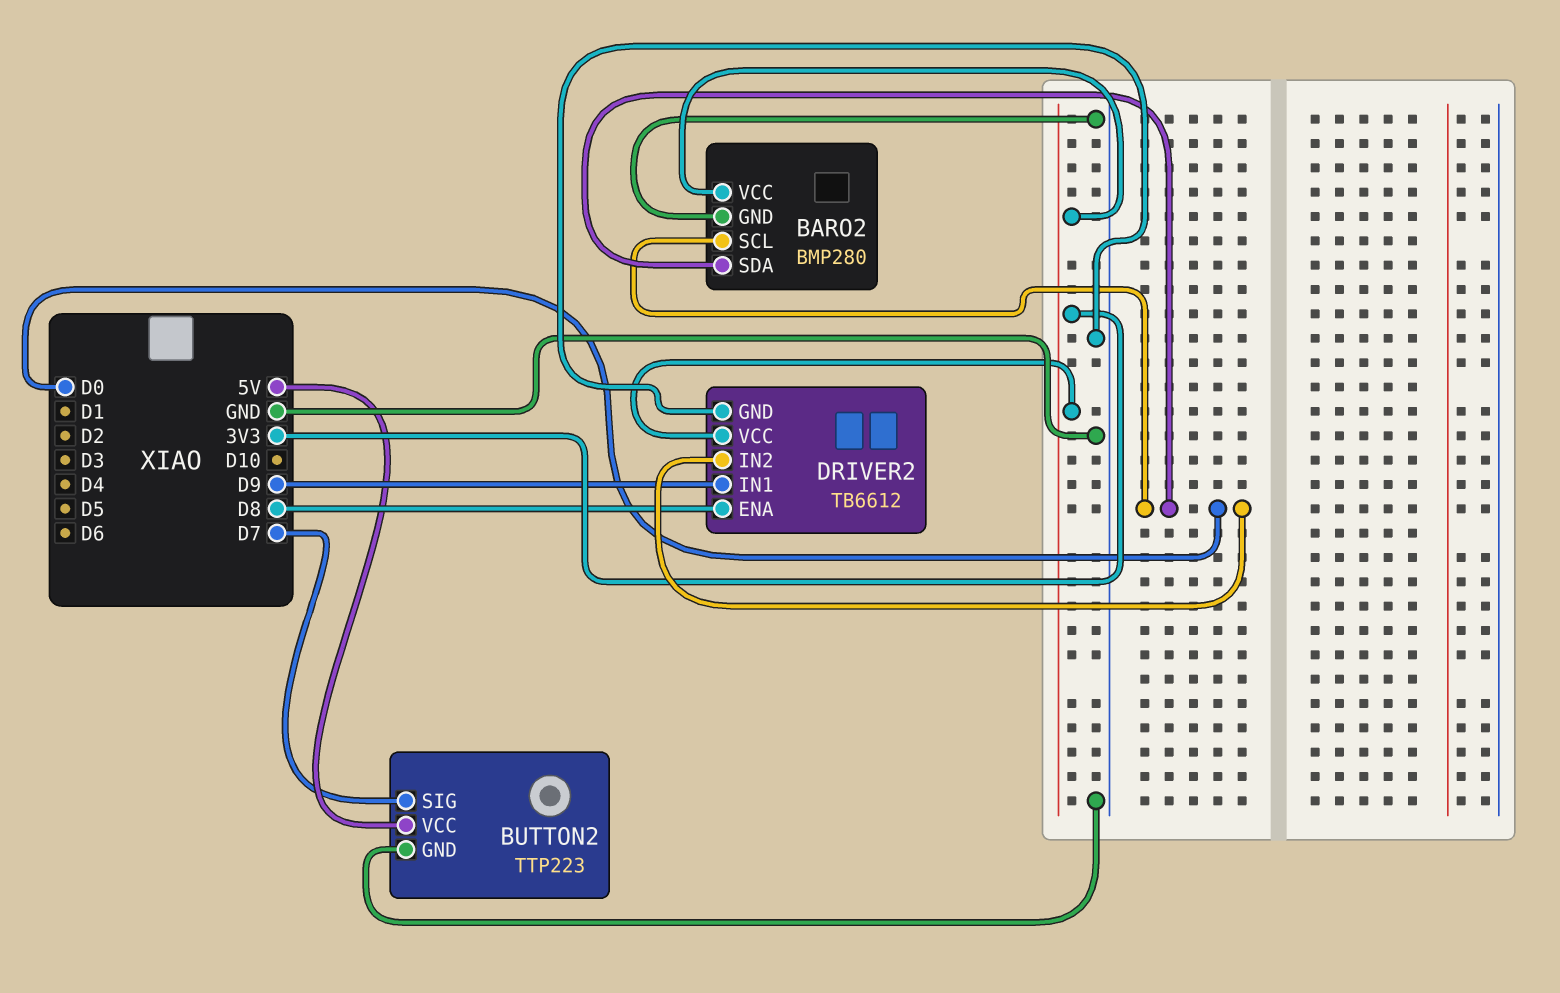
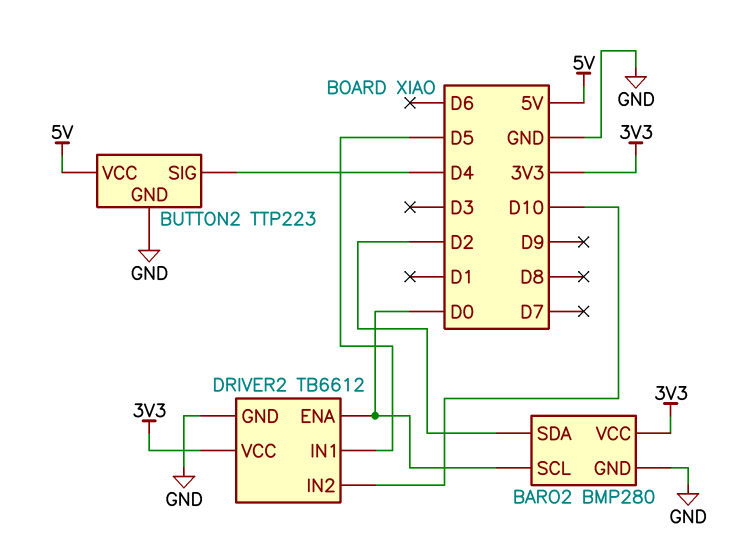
BARO2 pin SDA: D0 -> D2
BUTTON2 pin SIG: D7 -> D4
DRIVER2 pin ENA: D8 -> D0
DRIVER2 pin IN1: D9 -> D5
DRIVER2 pin IN2: D0 -> D10

